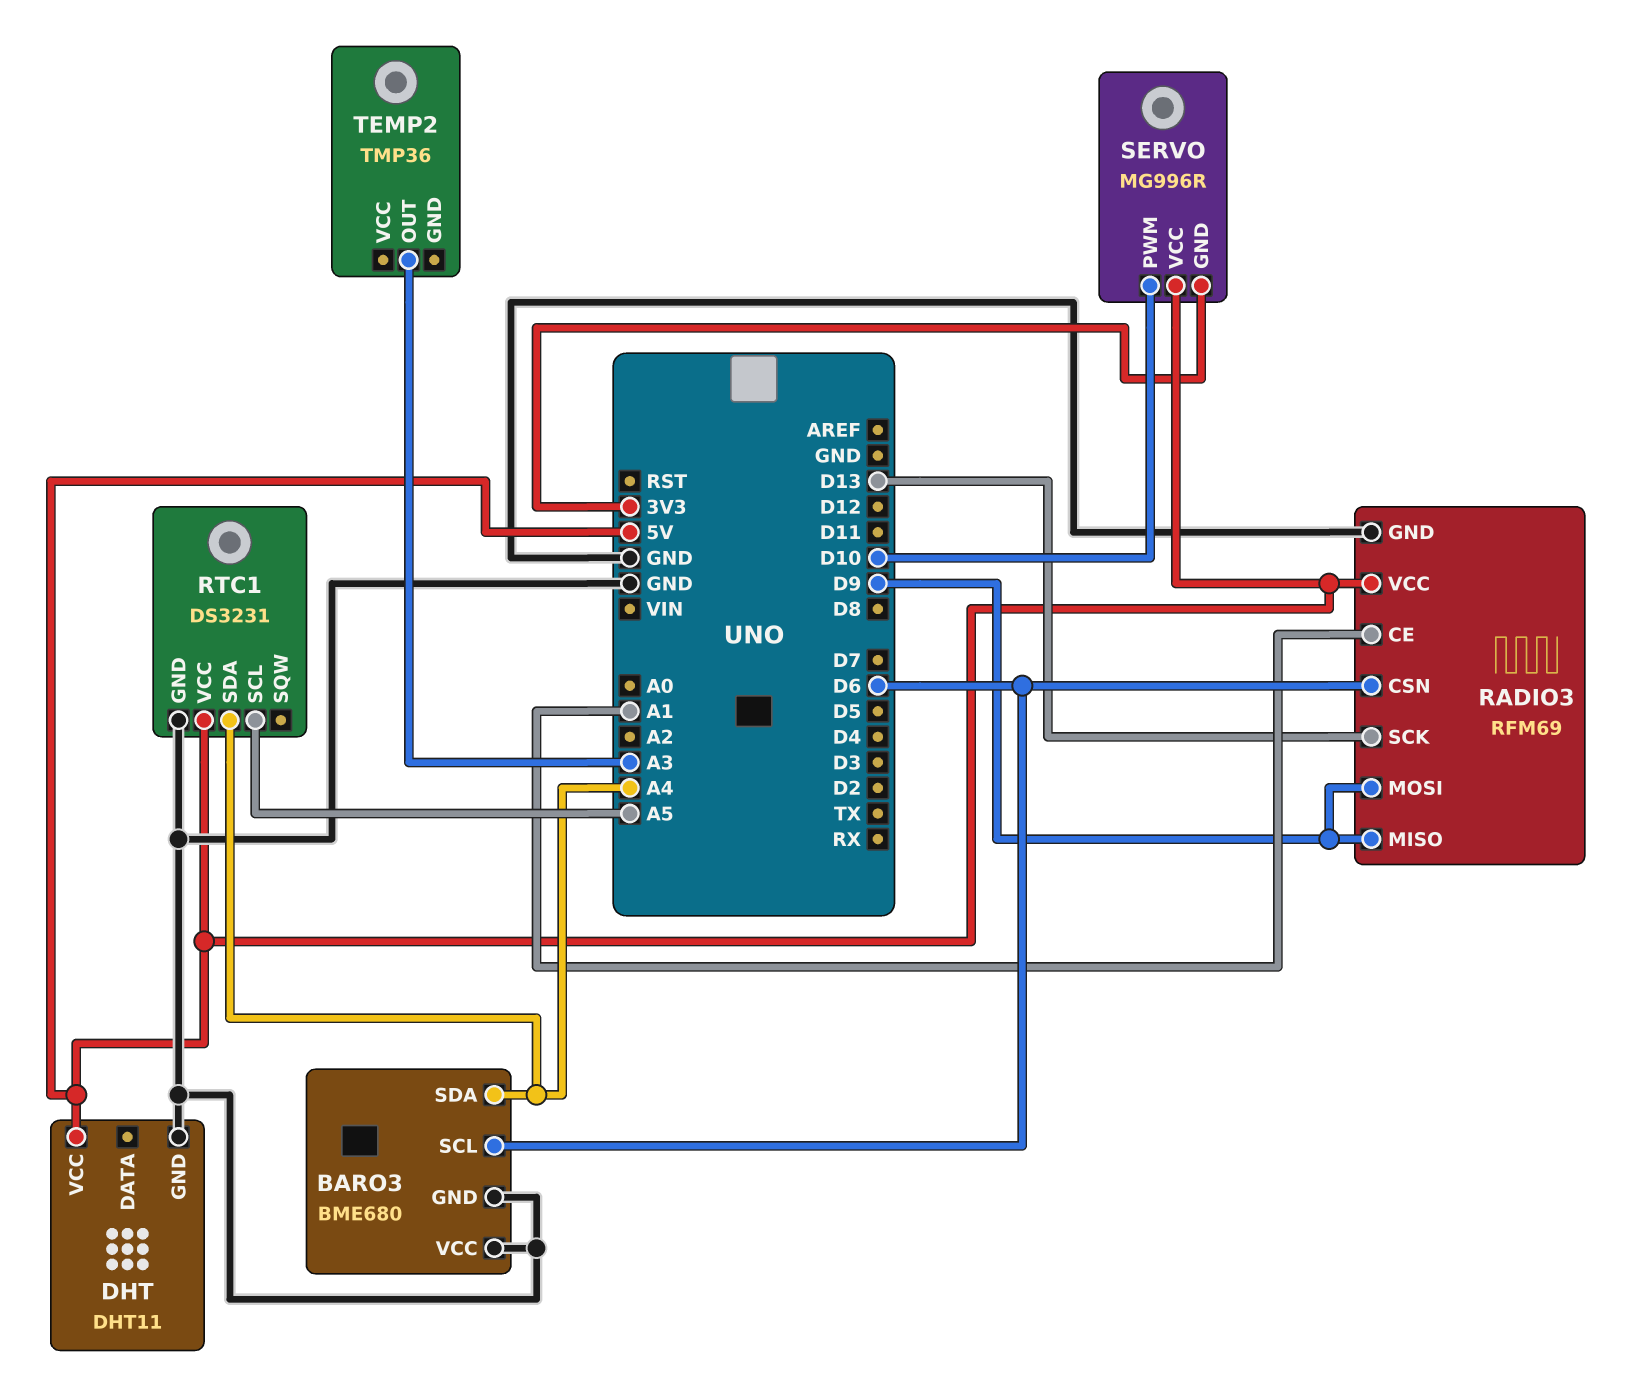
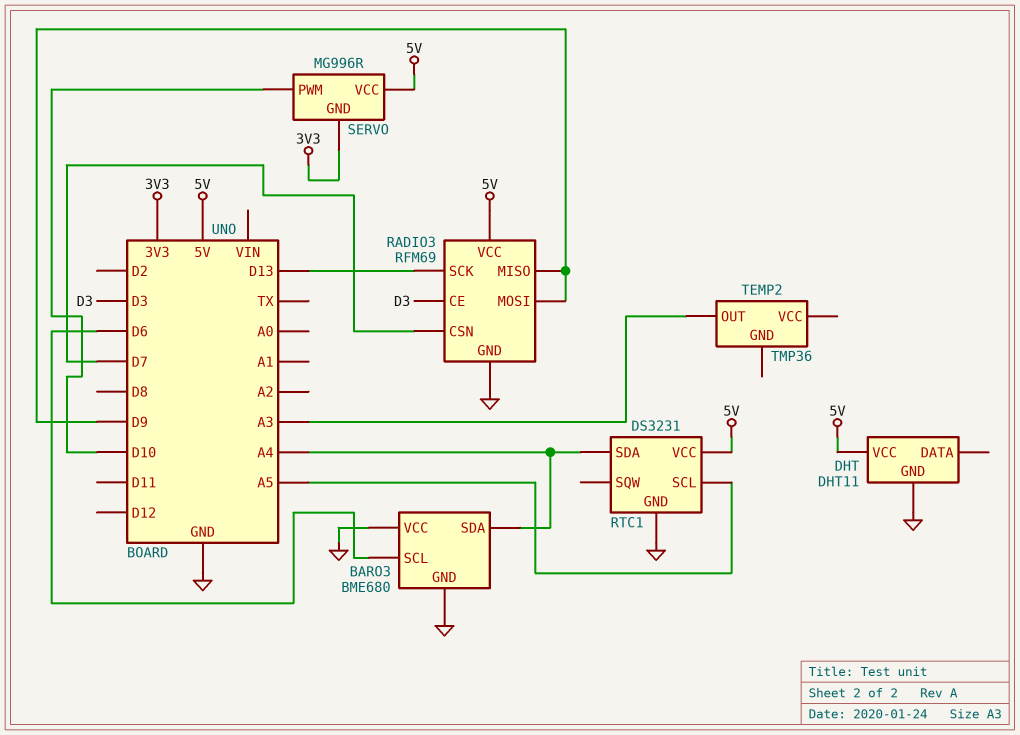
RADIO3 pin CE: A1 -> D3
RADIO3 pin CSN: D6 -> D7

